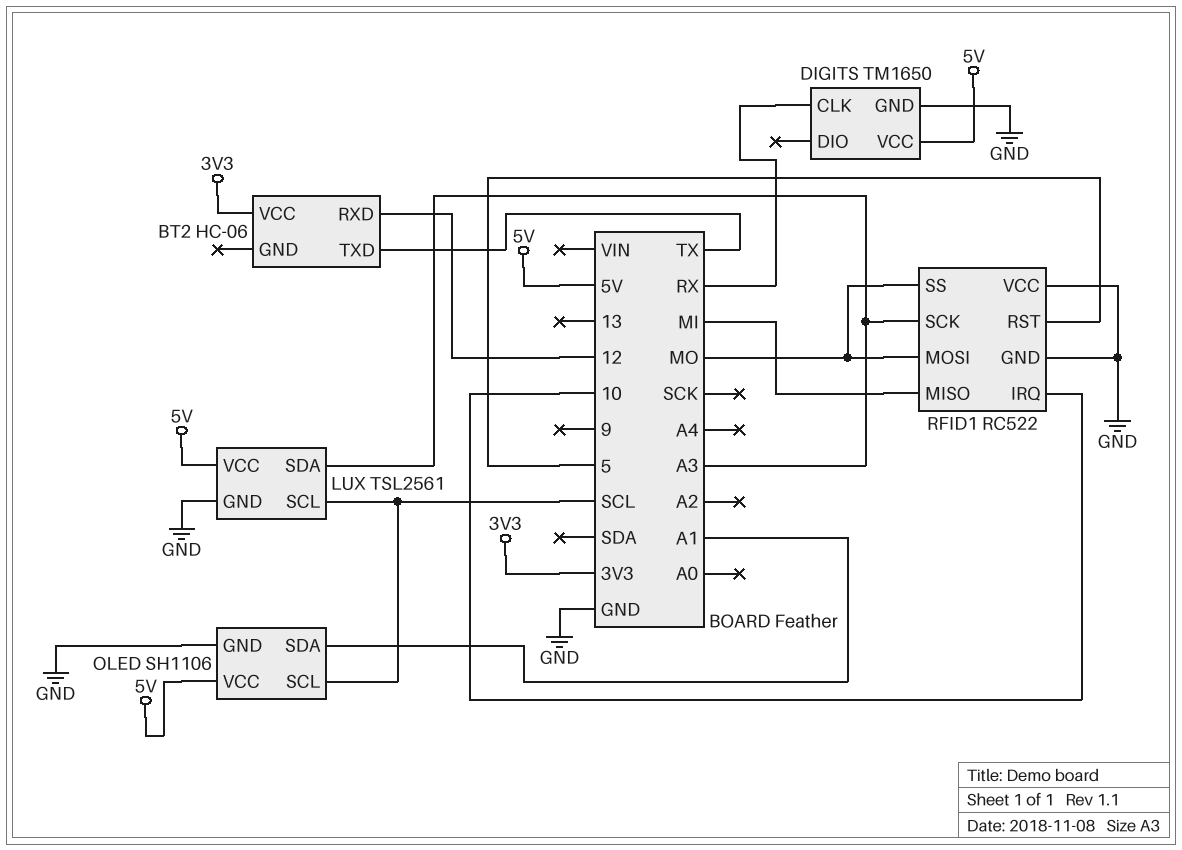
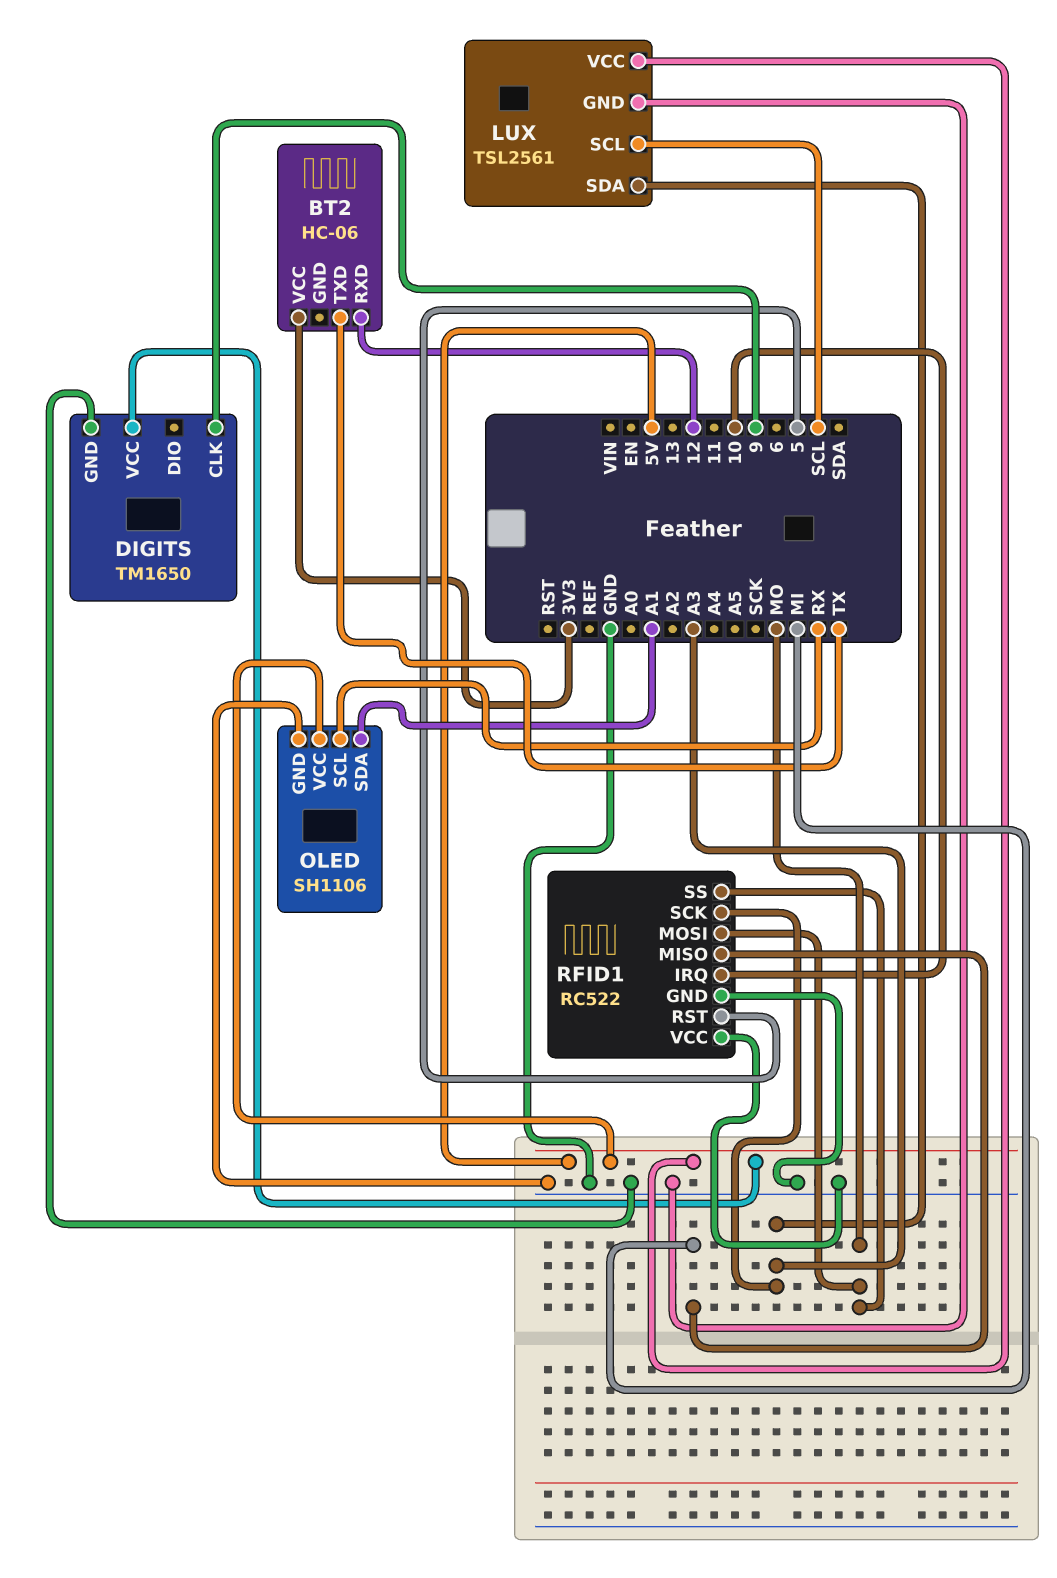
DIGITS pin CLK: RX -> 9
OLED pin SCL: SCL -> RX

